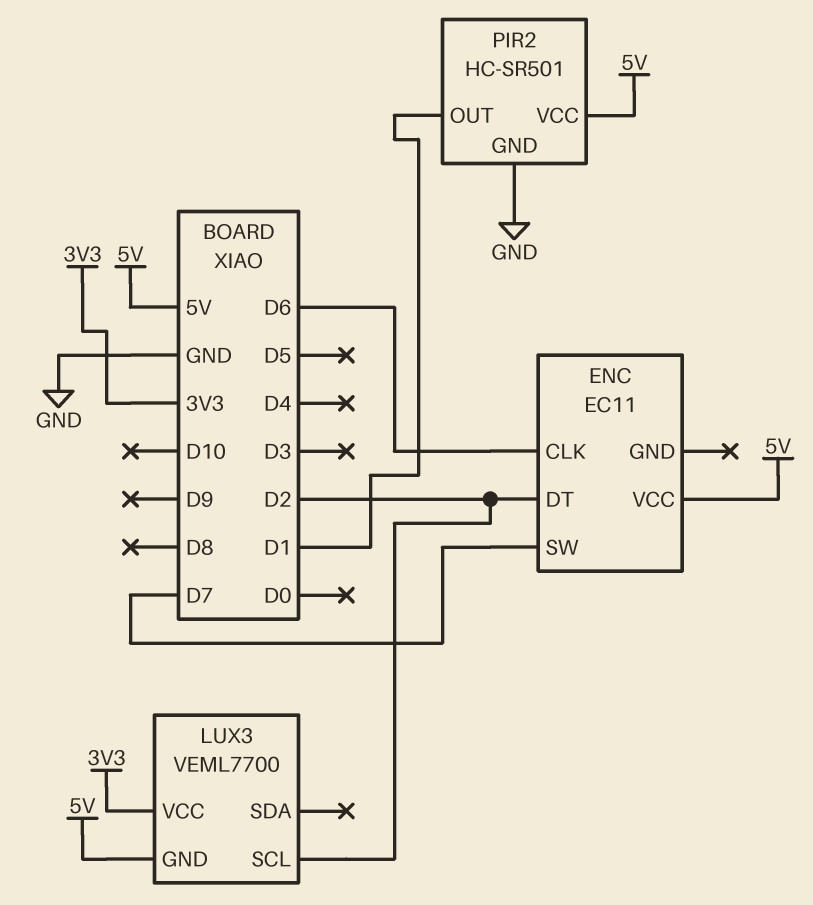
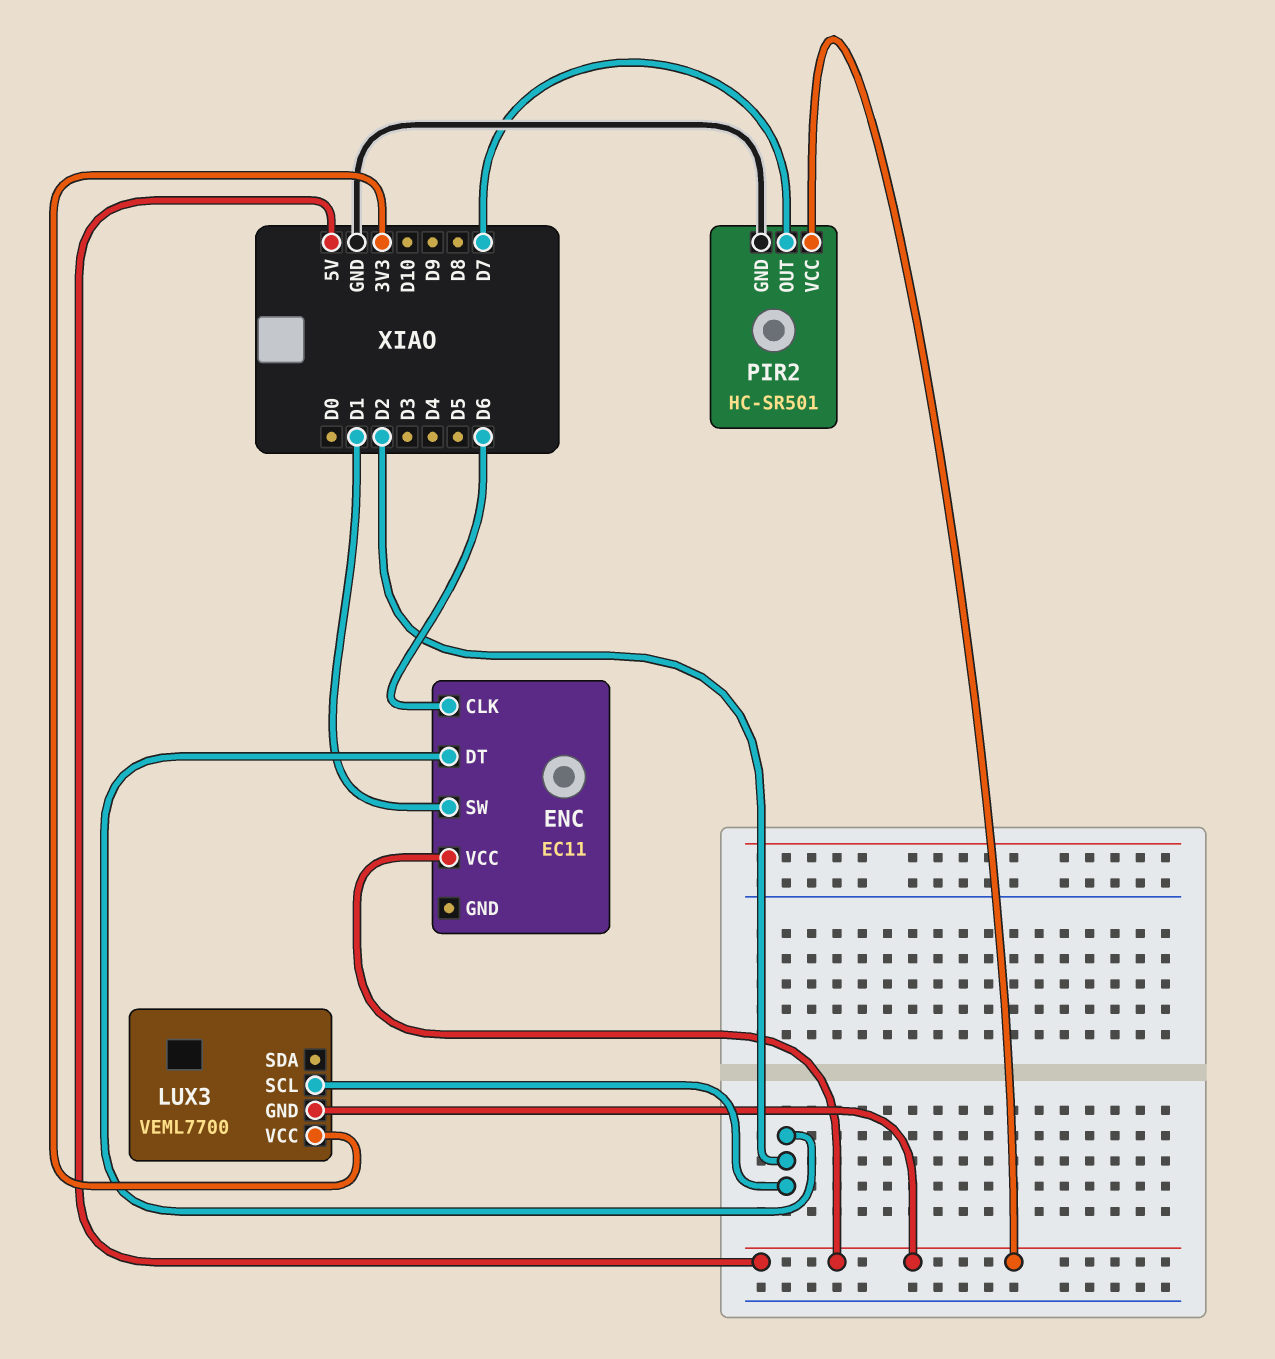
ENC pin SW: D7 -> D1
PIR2 pin OUT: D1 -> D7

